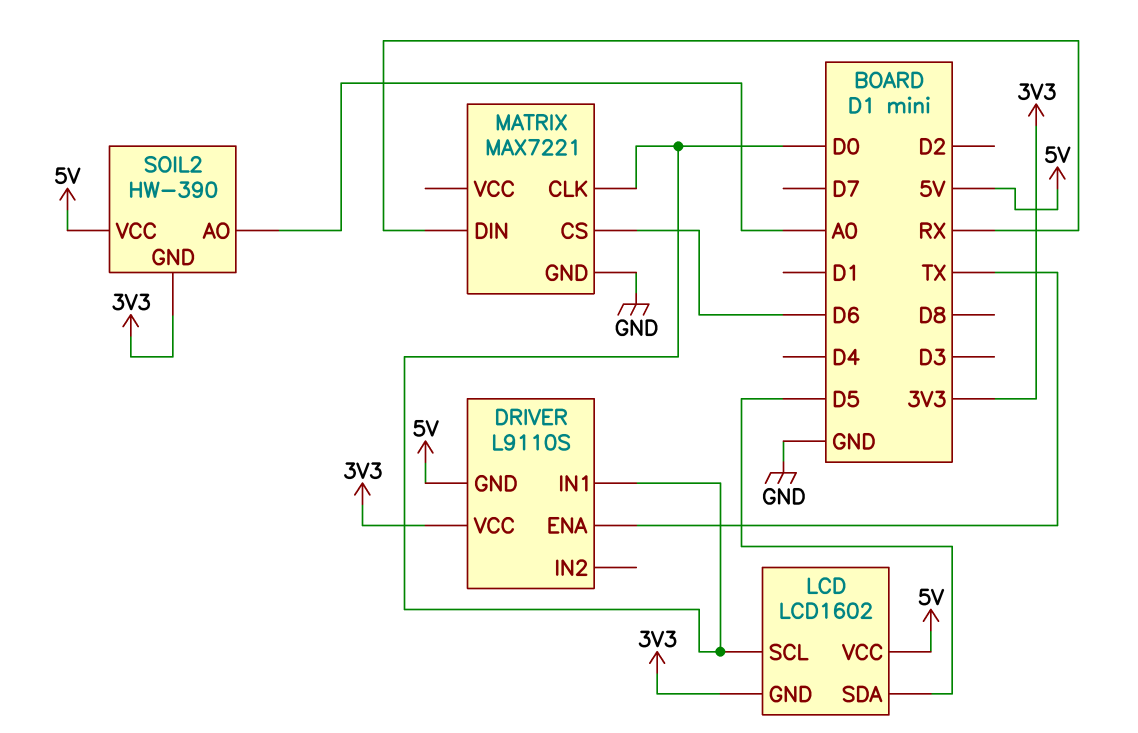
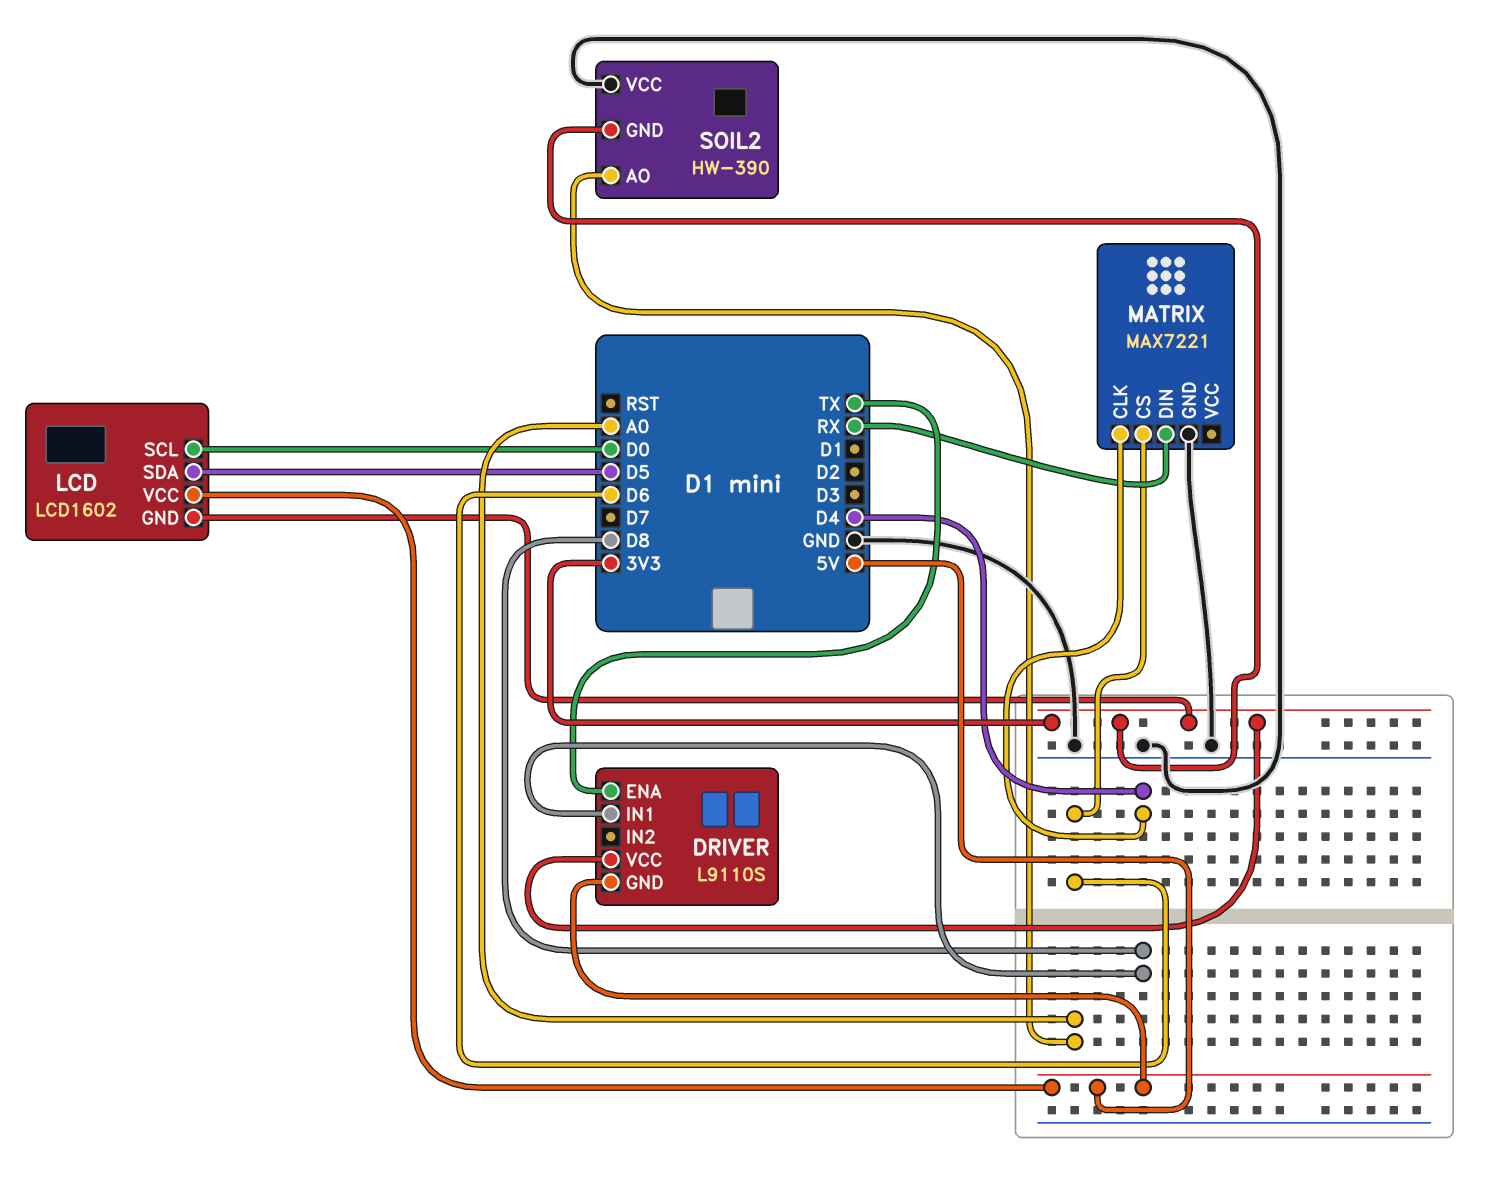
DRIVER pin IN1: D0 -> D8
MATRIX pin CLK: D0 -> D4
SOIL2 pin VCC: 5V -> GND

